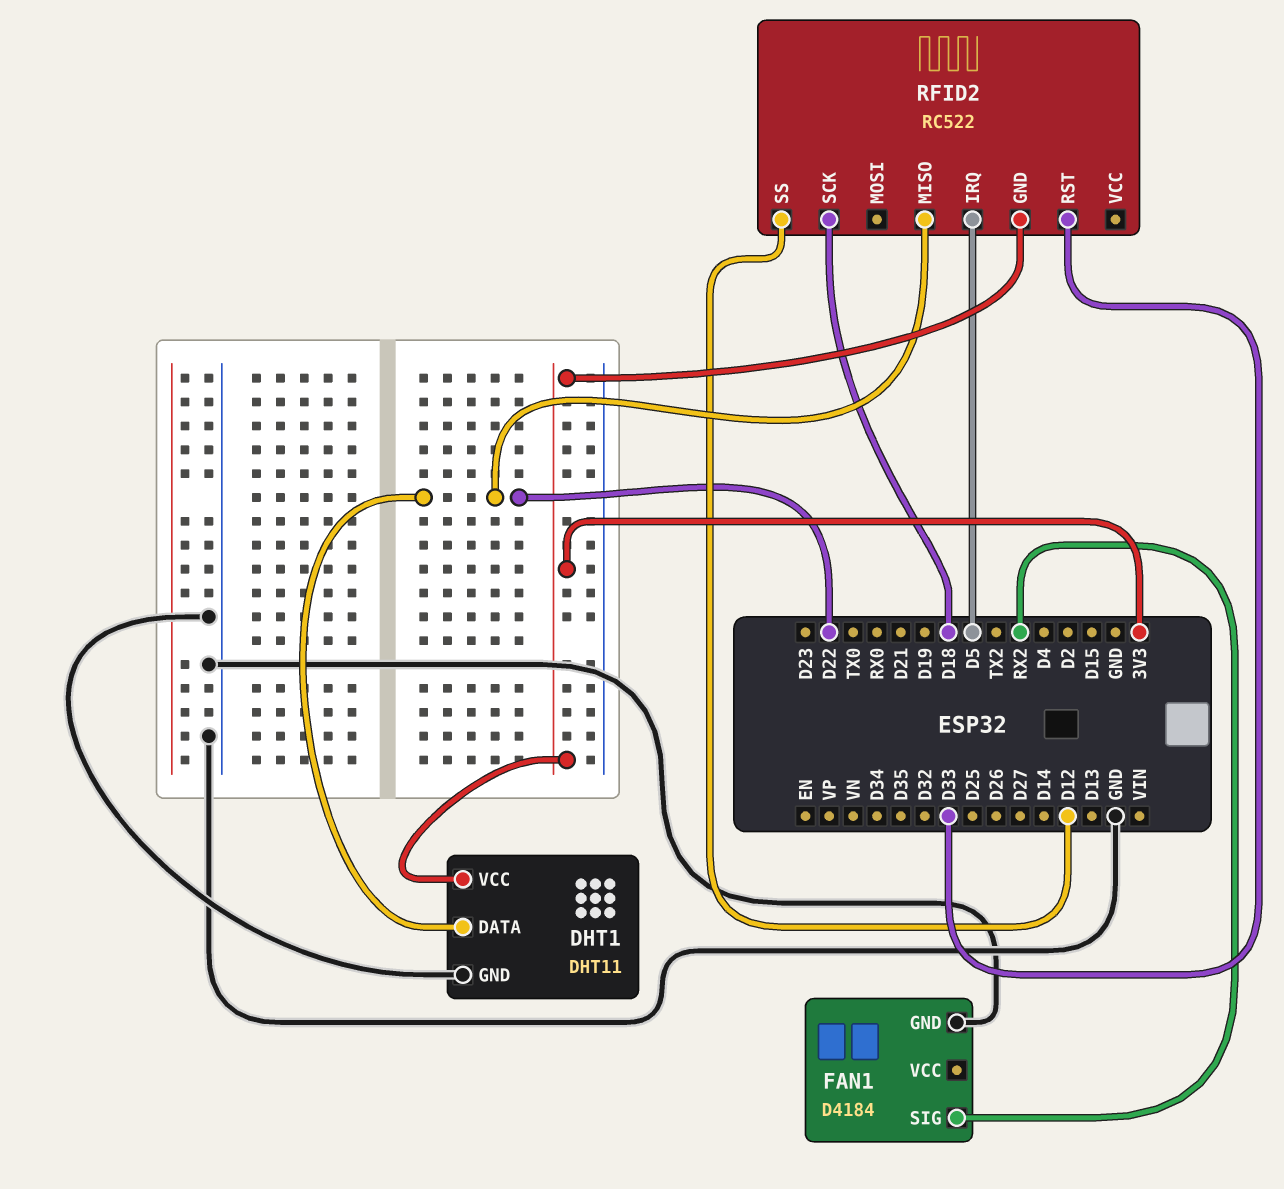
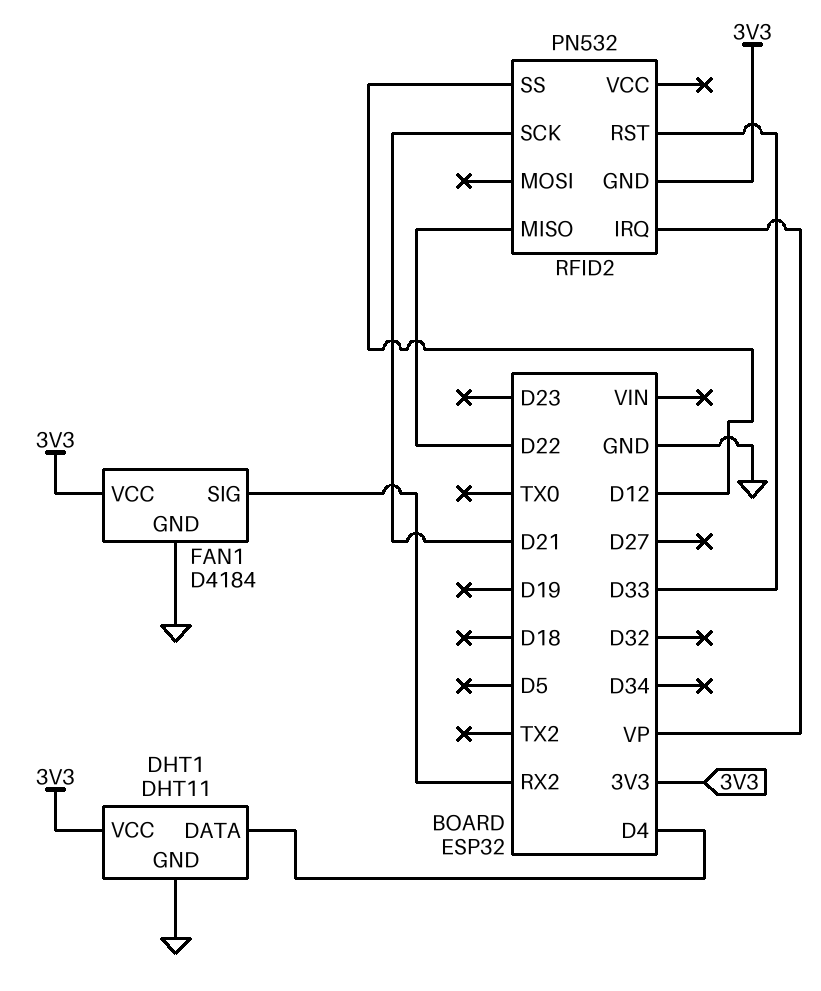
DHT1 pin DATA: D22 -> D4
FAN1 pin VCC: none -> 3V3
RFID2: RC522 -> PN532
RFID2 pin IRQ: D5 -> VP
RFID2 pin SCK: D18 -> D21

